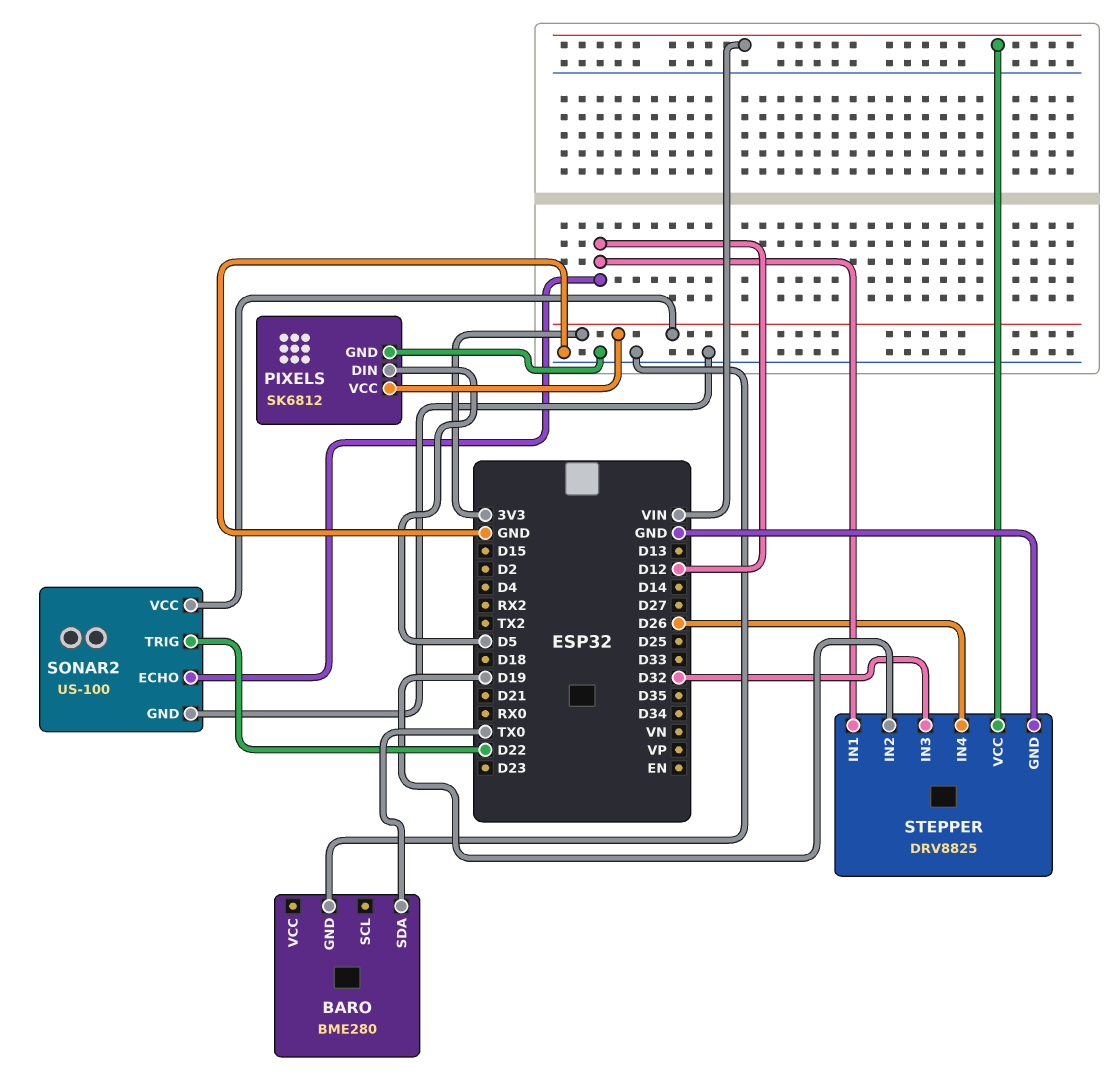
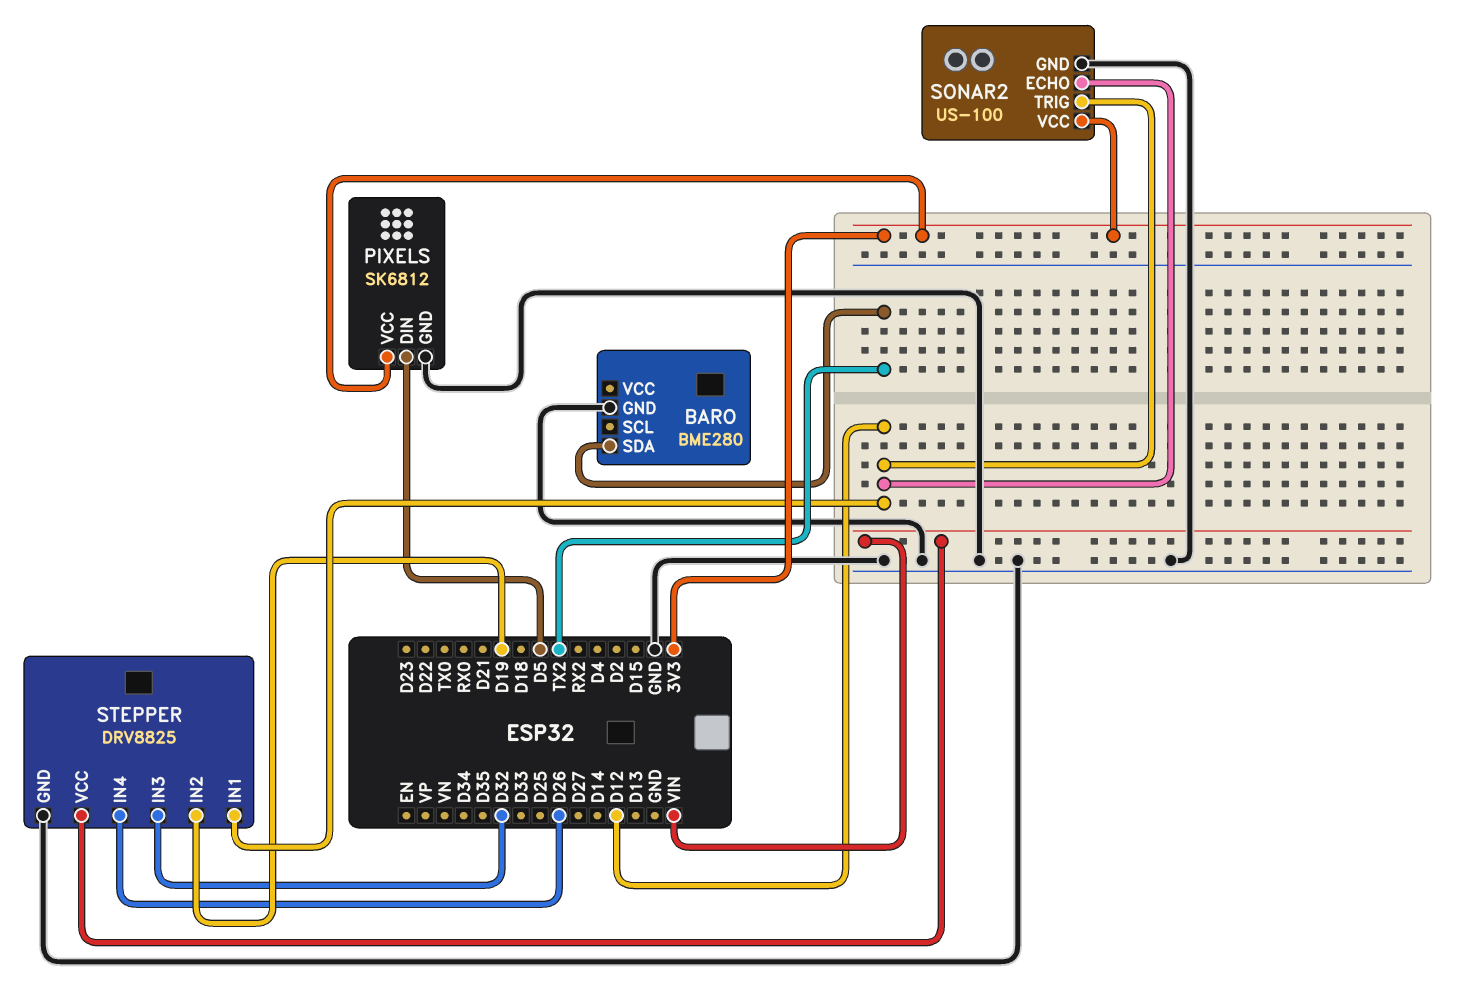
BARO pin SDA: TX0 -> TX2
SONAR2 pin TRIG: D22 -> D12

